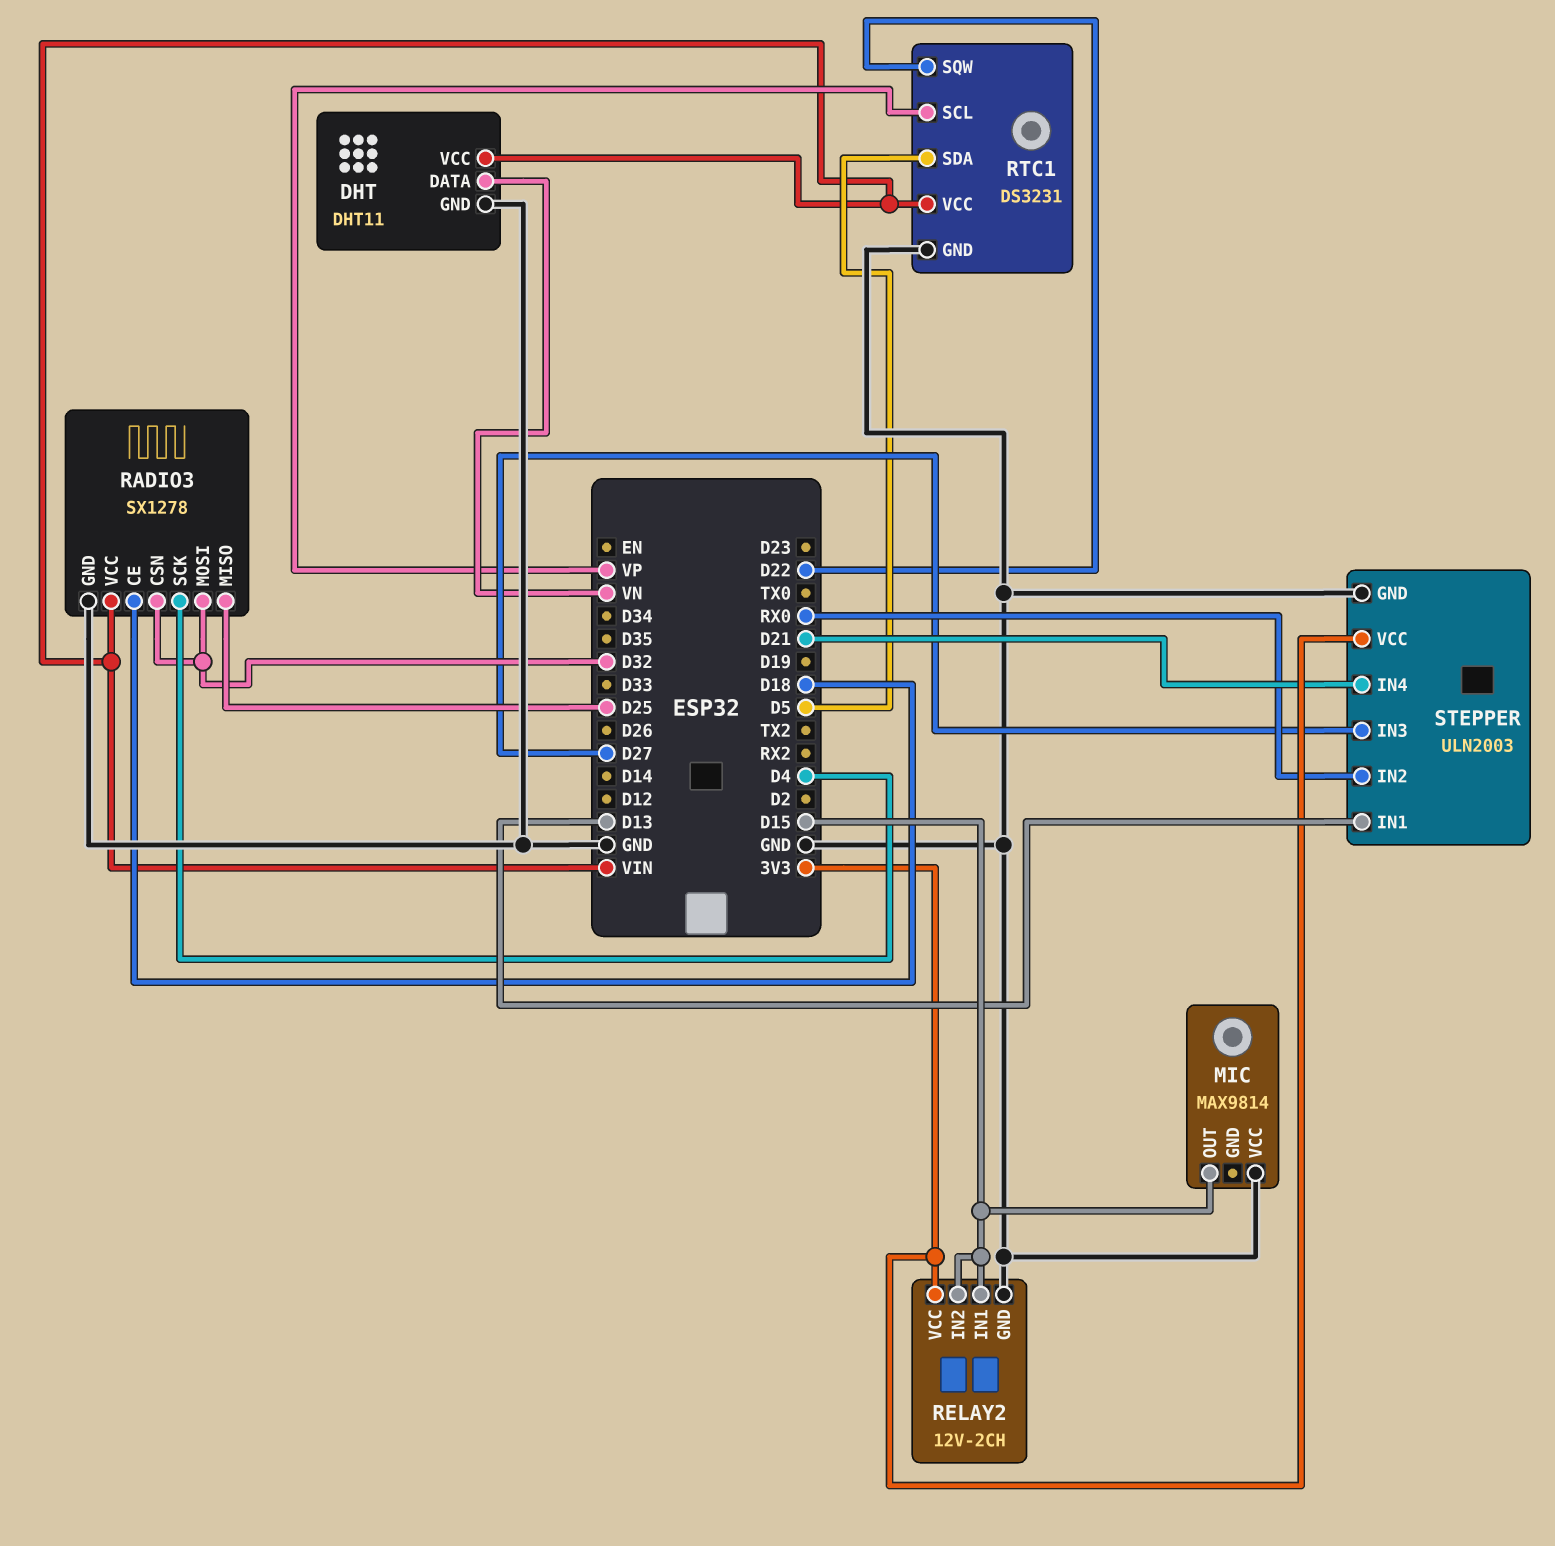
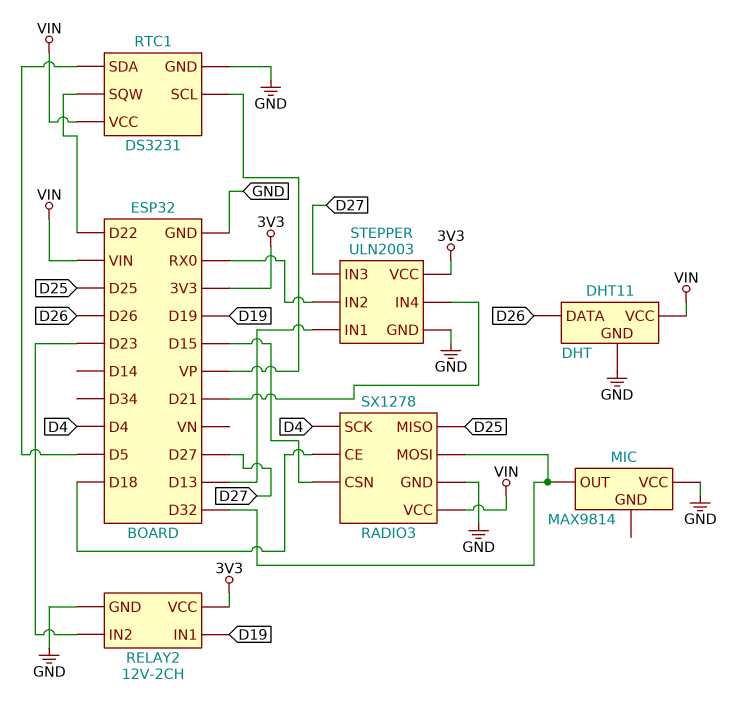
DHT pin DATA: VN -> D26
MIC pin OUT: D15 -> D32
RADIO3 pin CSN: D32 -> D15
RELAY2 pin IN1: D15 -> D19
RELAY2 pin IN2: D15 -> D23

